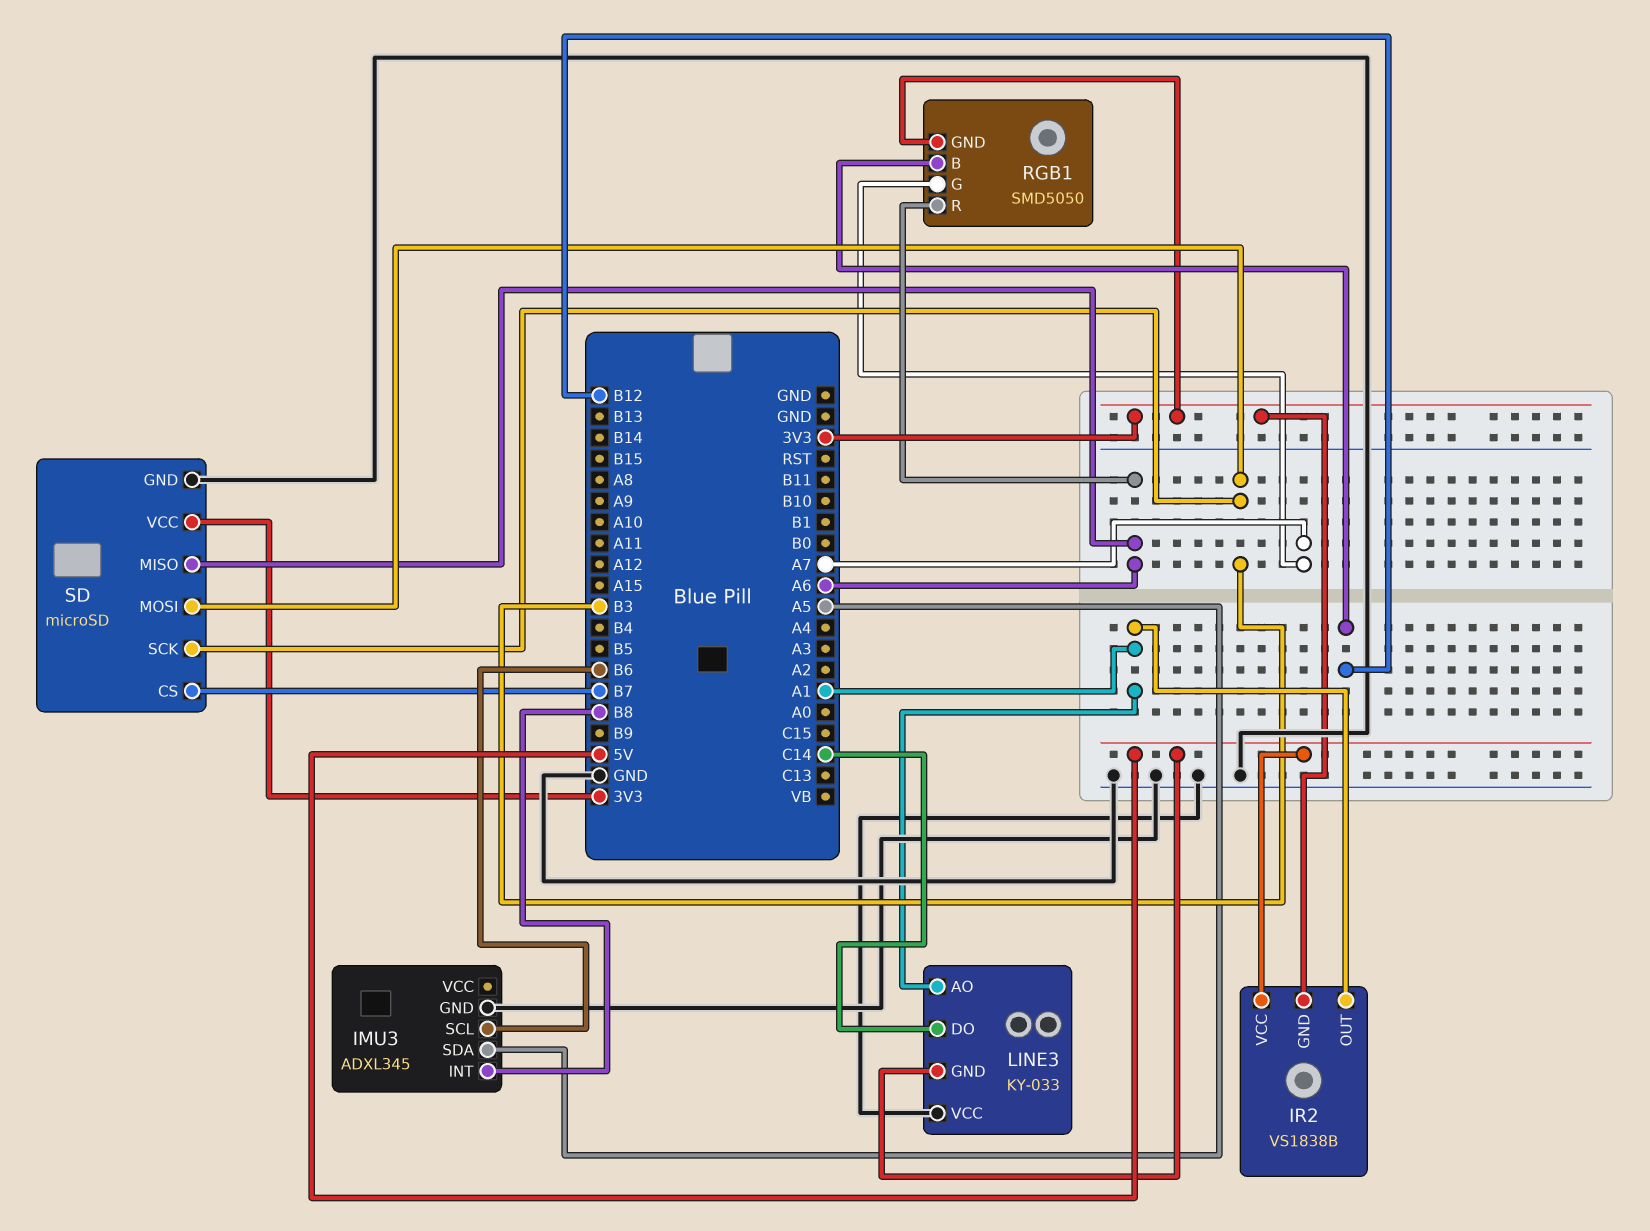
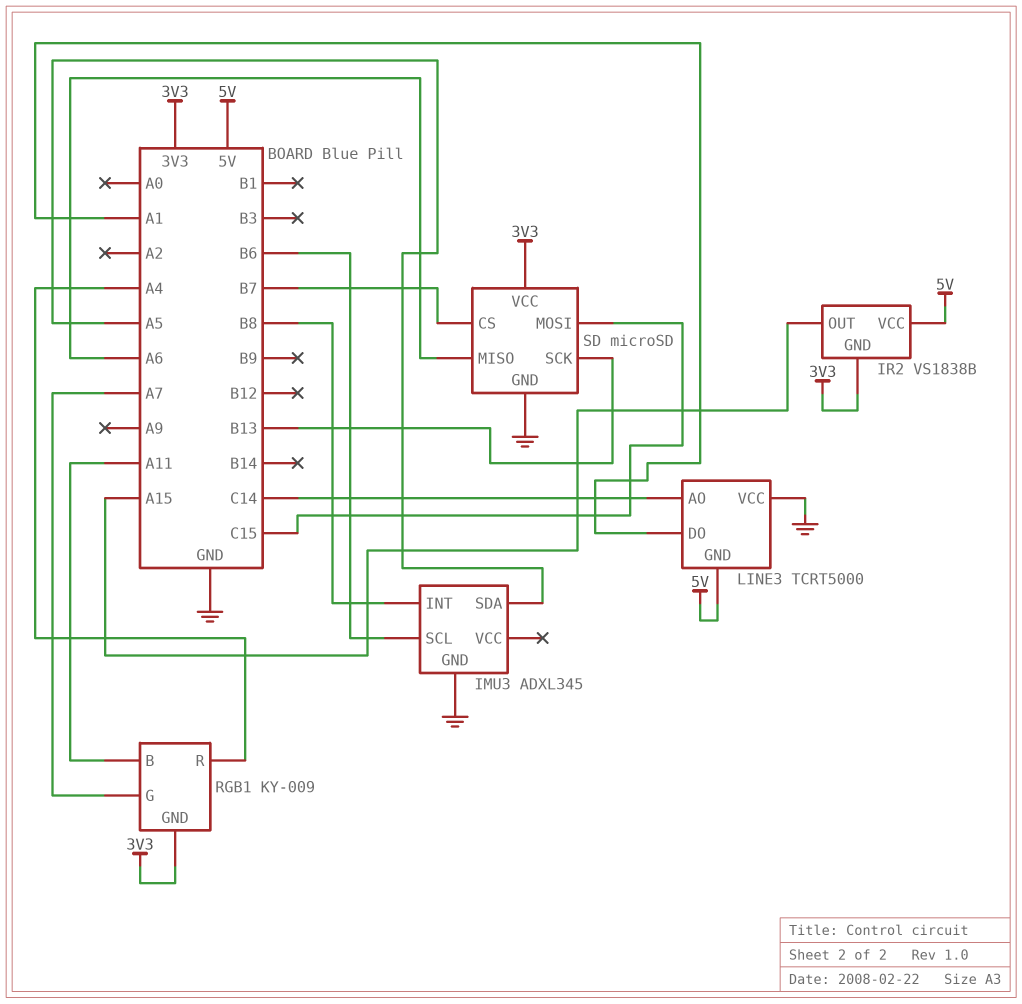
IR2 pin OUT: A1 -> A15
LINE3: KY-033 -> TCRT5000
LINE3 pin AO: A1 -> C14
LINE3 pin DO: C14 -> A1
RGB1: SMD5050 -> KY-009
RGB1 pin B: B12 -> A11
RGB1 pin R: A6 -> A4
SD pin MOSI: B3 -> C15
SD pin SCK: B3 -> B13

